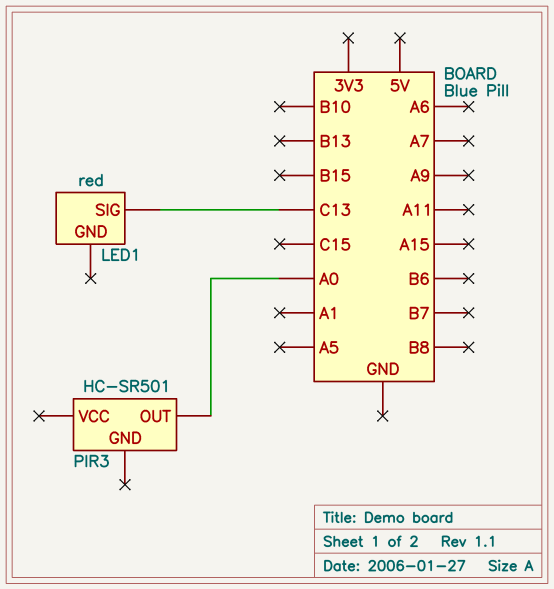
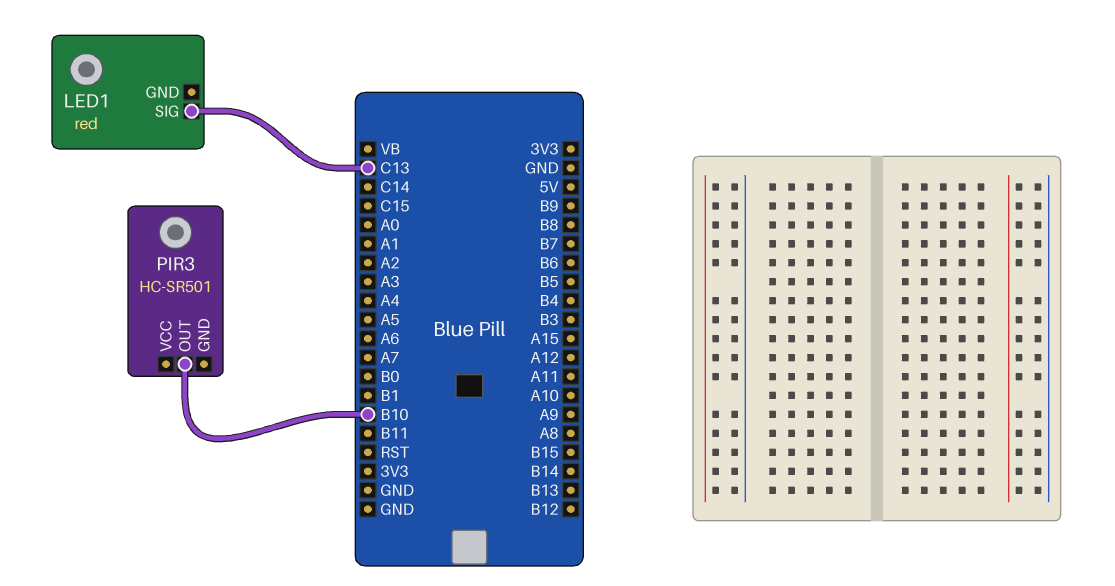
PIR3 pin OUT: A0 -> B10

